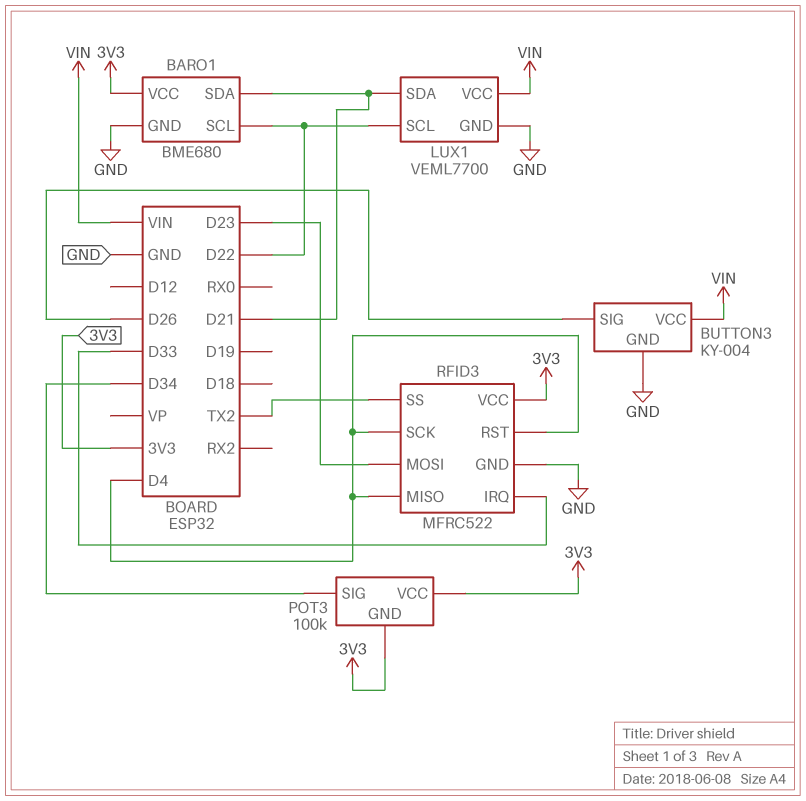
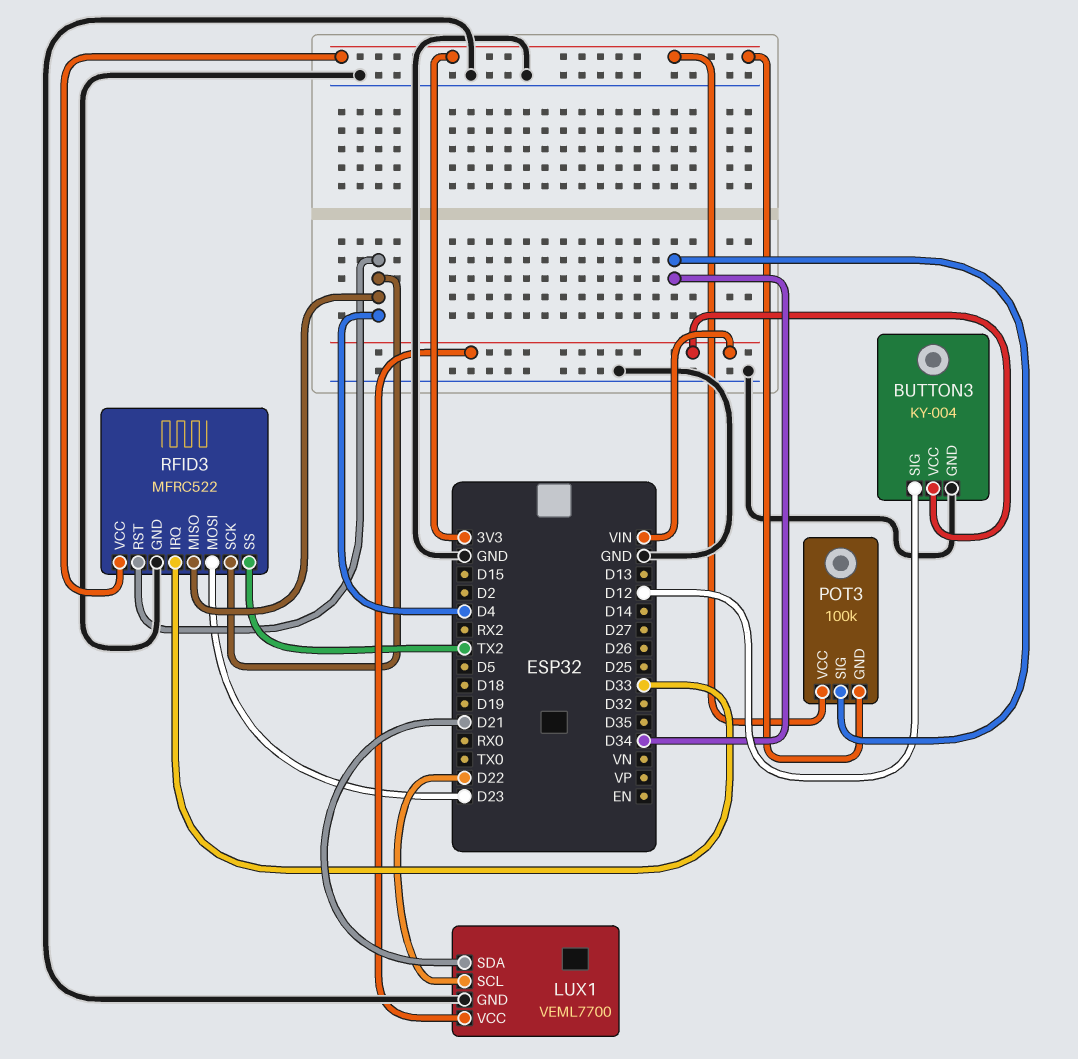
BARO1: BME680 -> none
BARO1 pin GND: GND -> none
BARO1 pin SCL: D22 -> none
BARO1 pin SDA: D21 -> none
BARO1 pin VCC: 3V3 -> none
BUTTON3 pin SIG: D26 -> D12

